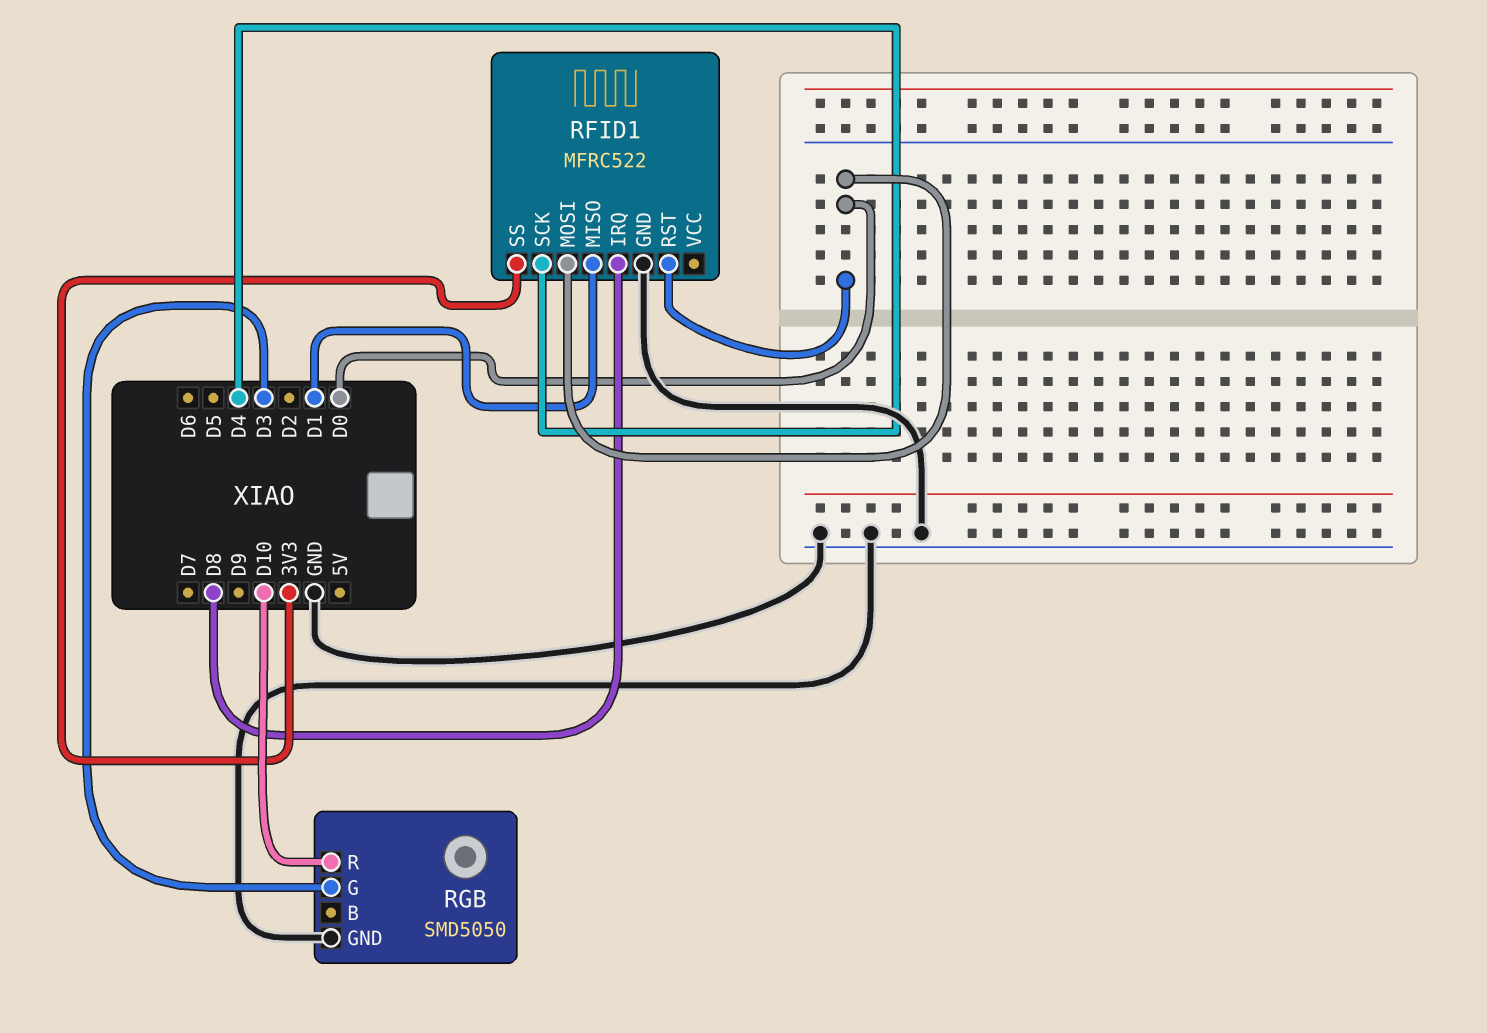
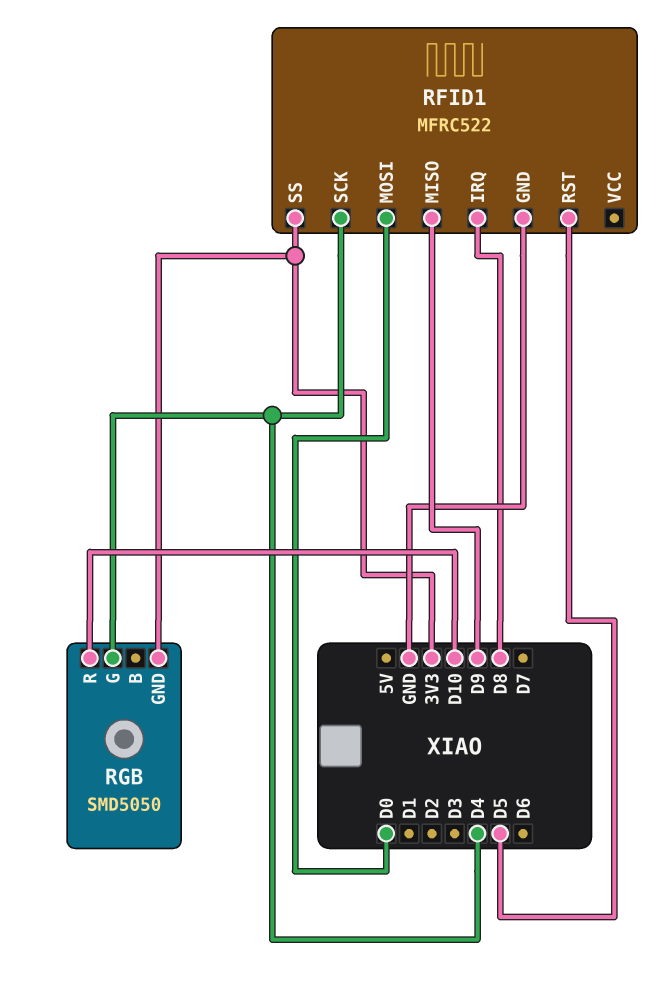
RFID1 pin MISO: D1 -> D9
RFID1 pin RST: D0 -> D5
RGB pin G: D3 -> D4
RGB pin GND: GND -> 3V3

